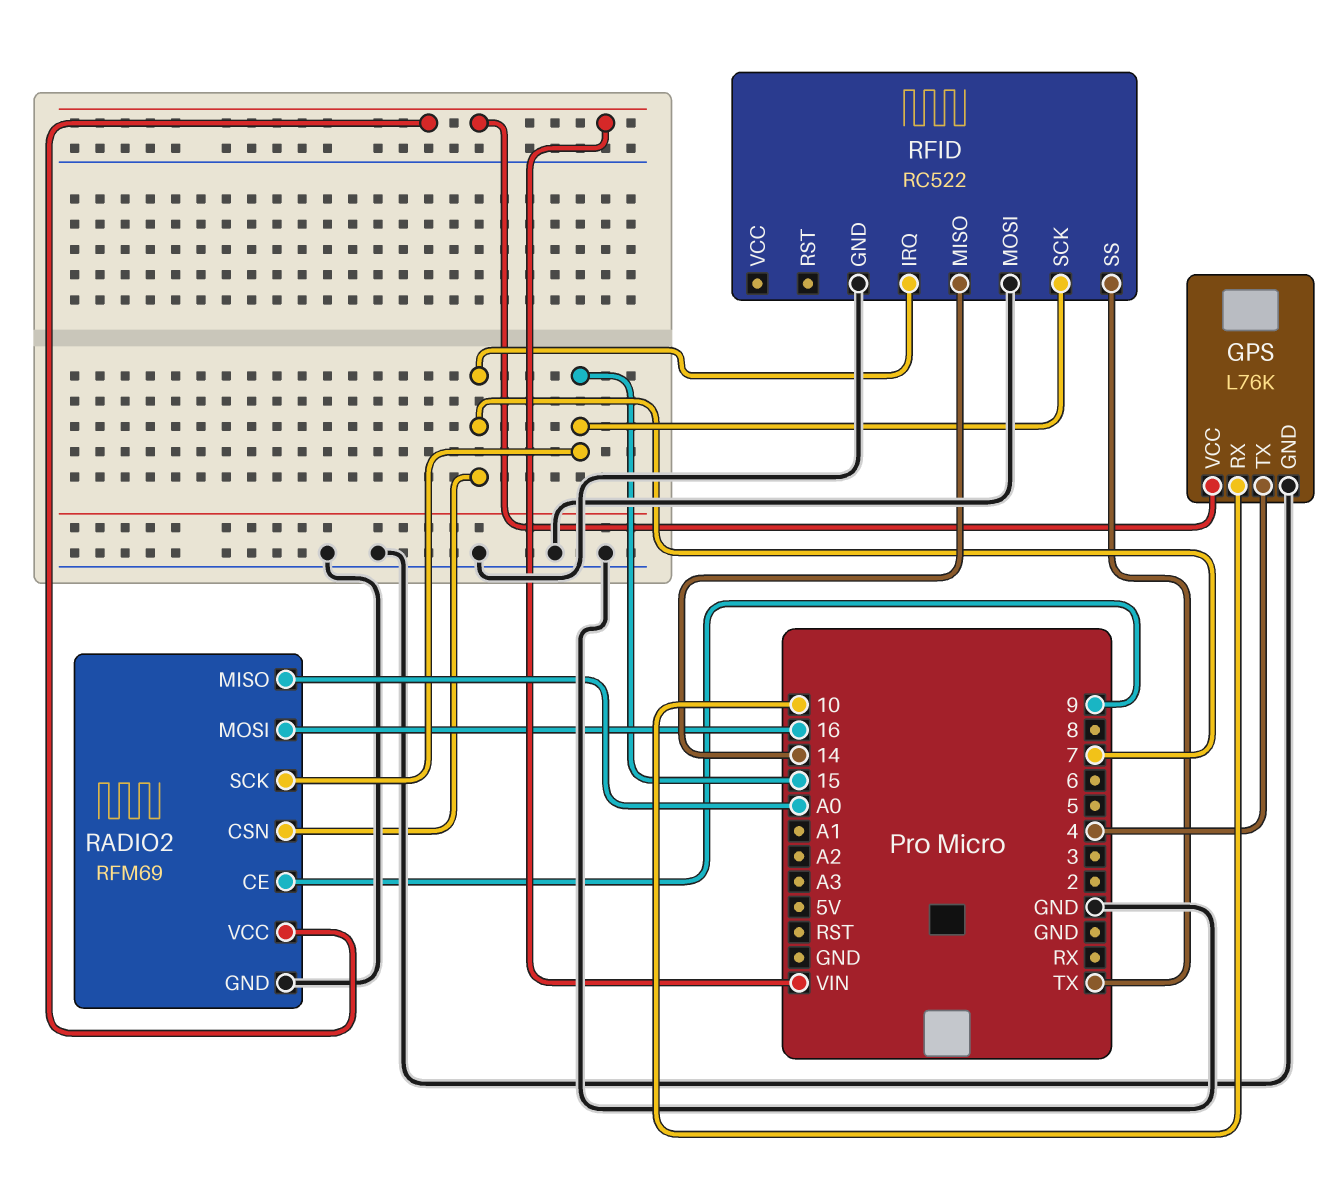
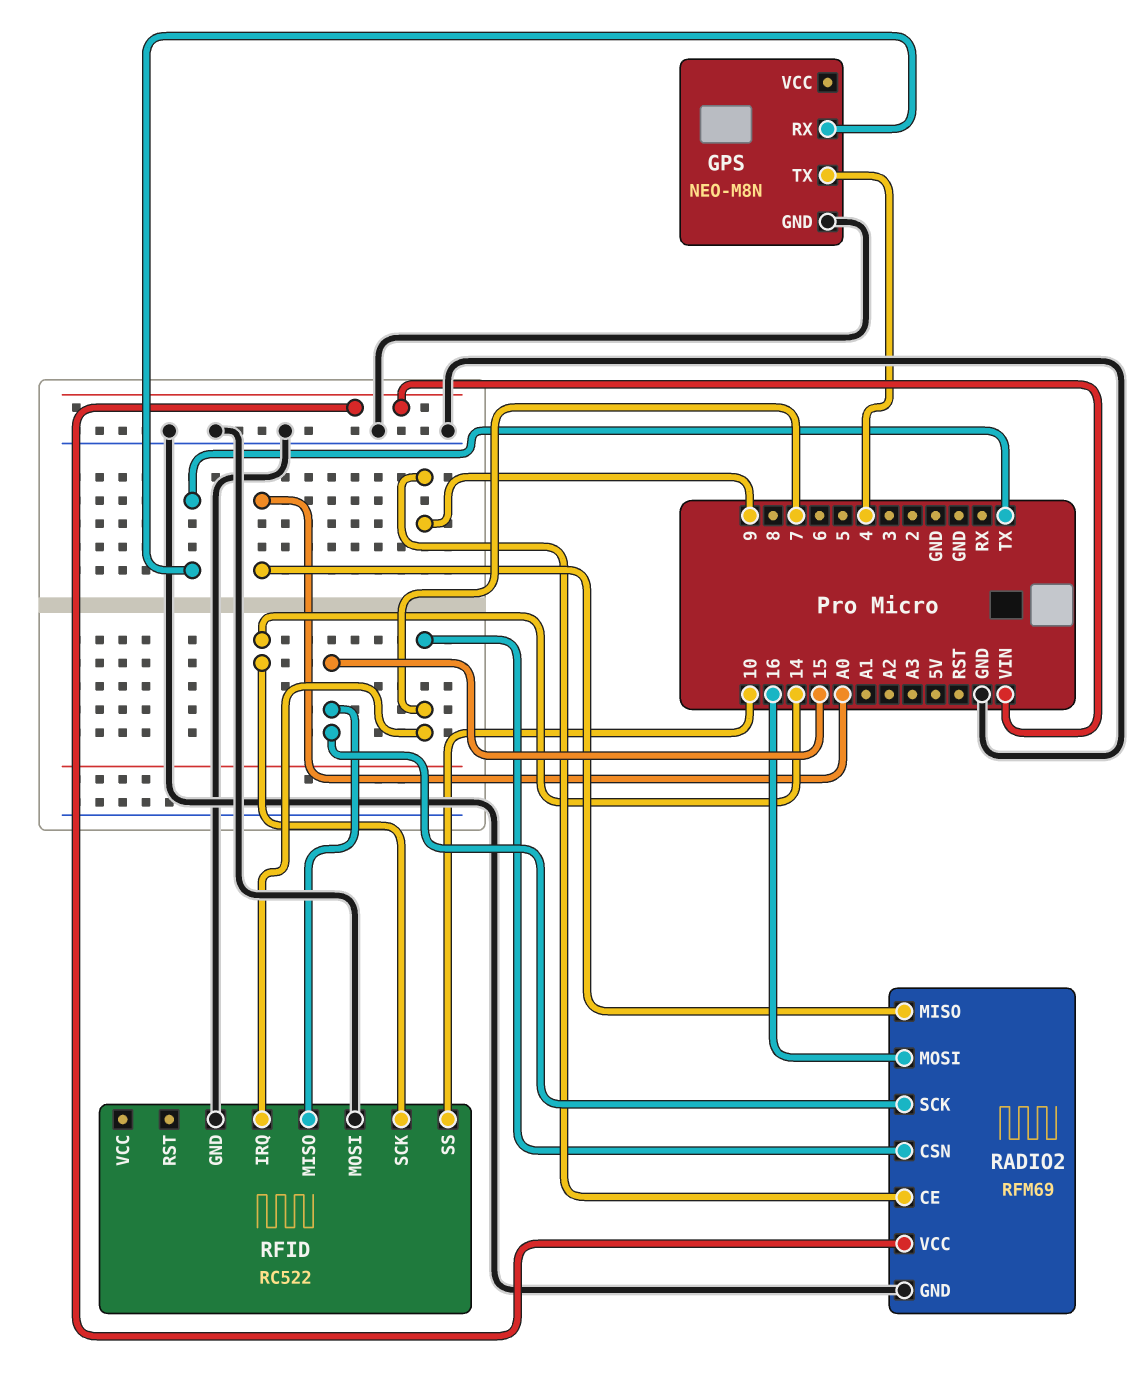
GPS: L76K -> NEO-M8N
GPS pin RX: 10 -> TX
GPS pin VCC: VIN -> none
RFID pin MISO: 14 -> 15
RFID pin SCK: 15 -> 14
RFID pin SS: TX -> 10

